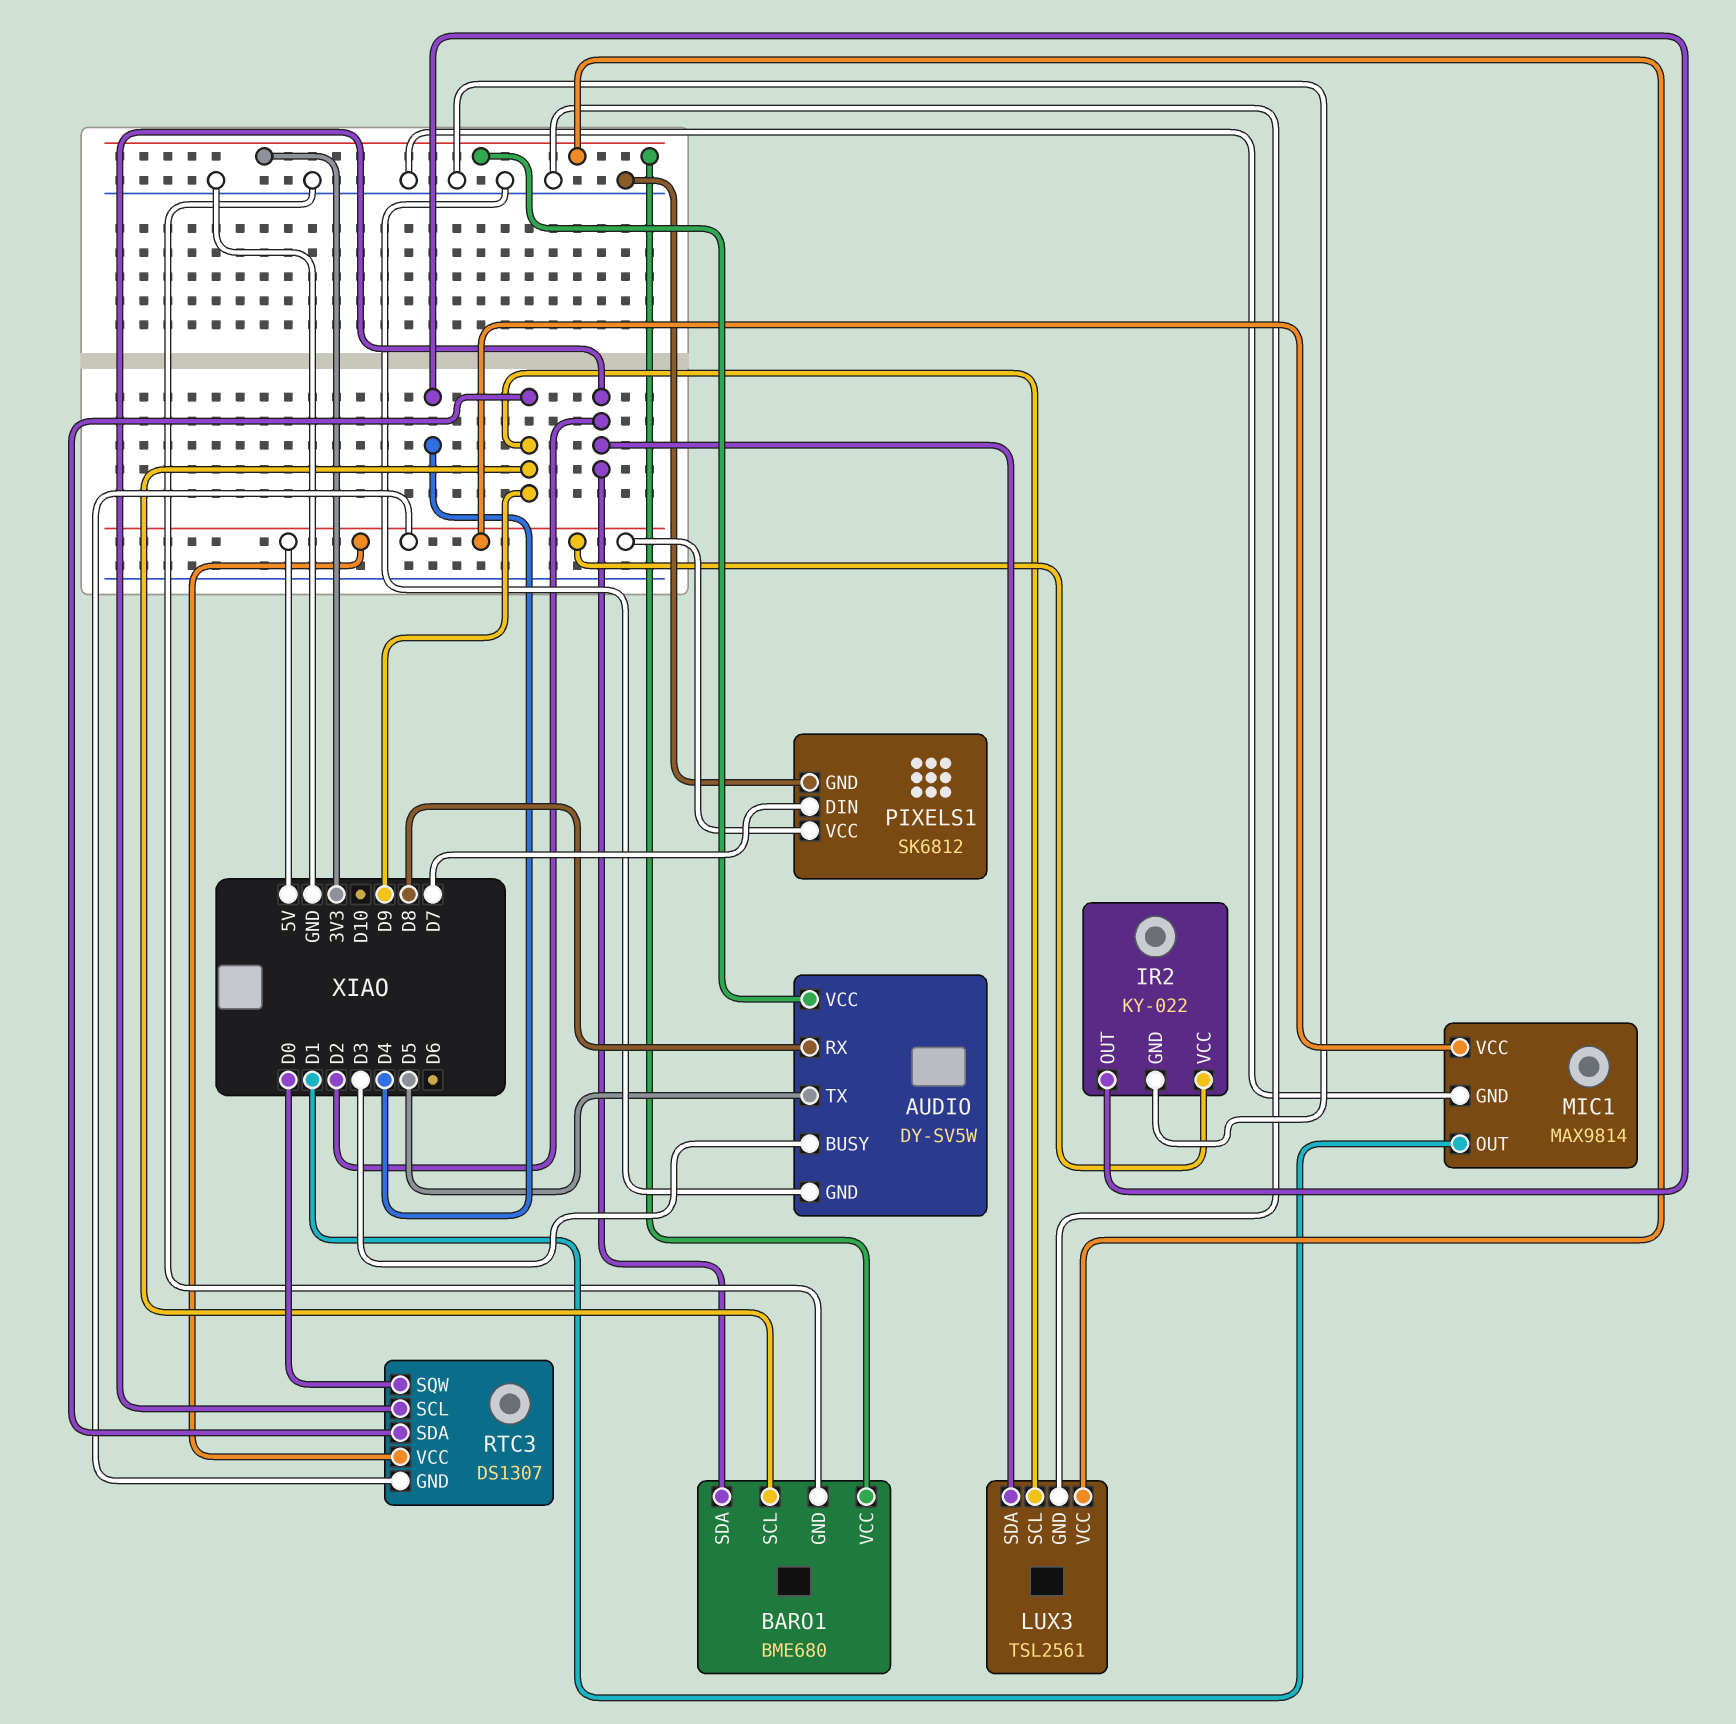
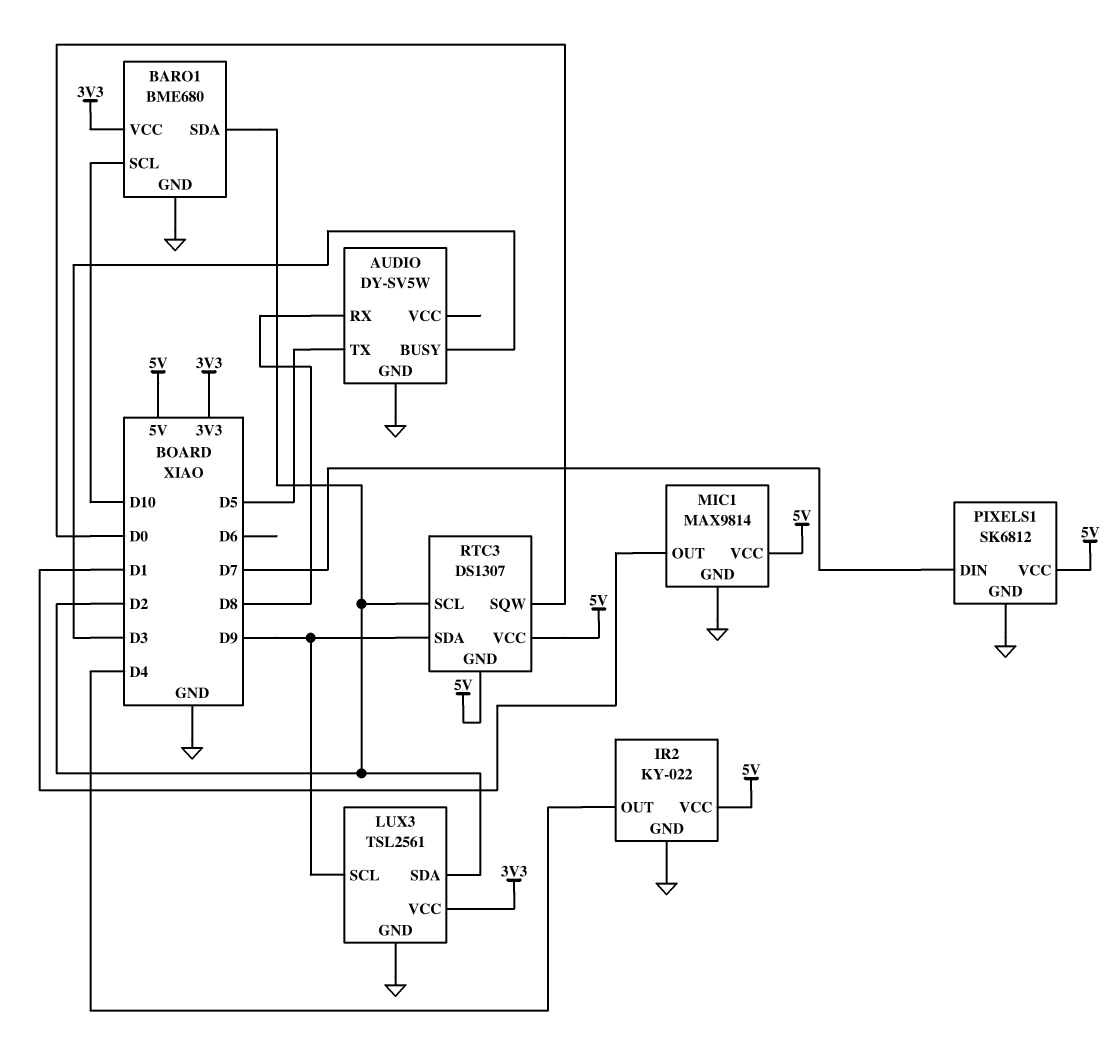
AUDIO pin VCC: 3V3 -> none
BARO1 pin SCL: D9 -> D10

